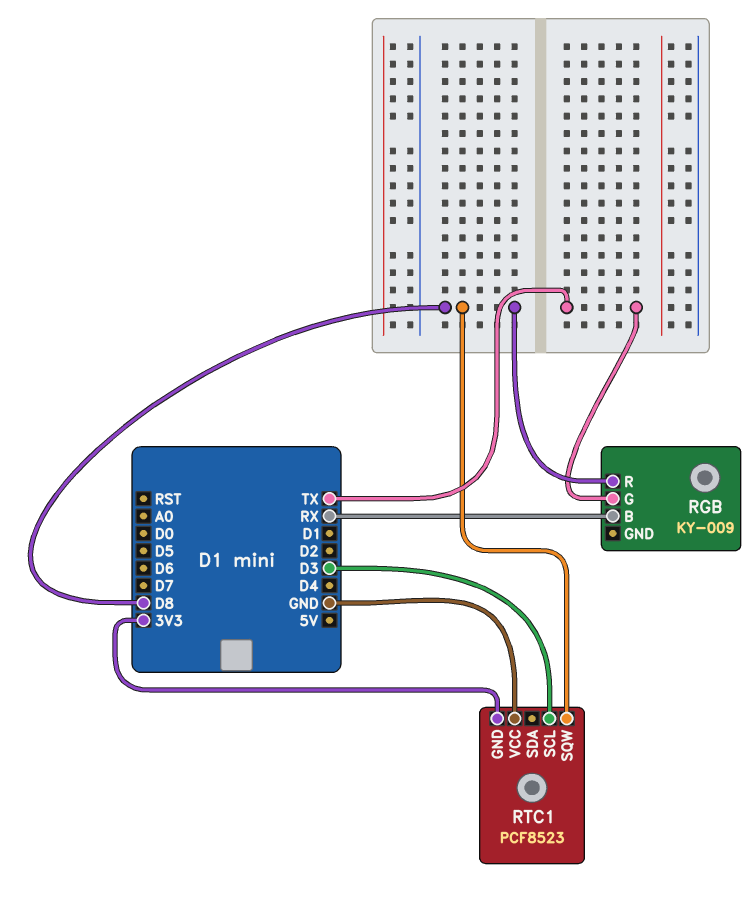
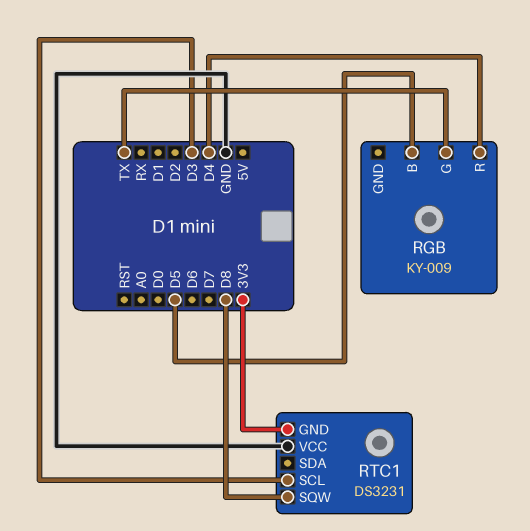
RGB pin B: RX -> D5
RGB pin R: D8 -> D4
RTC1: PCF8523 -> DS3231

